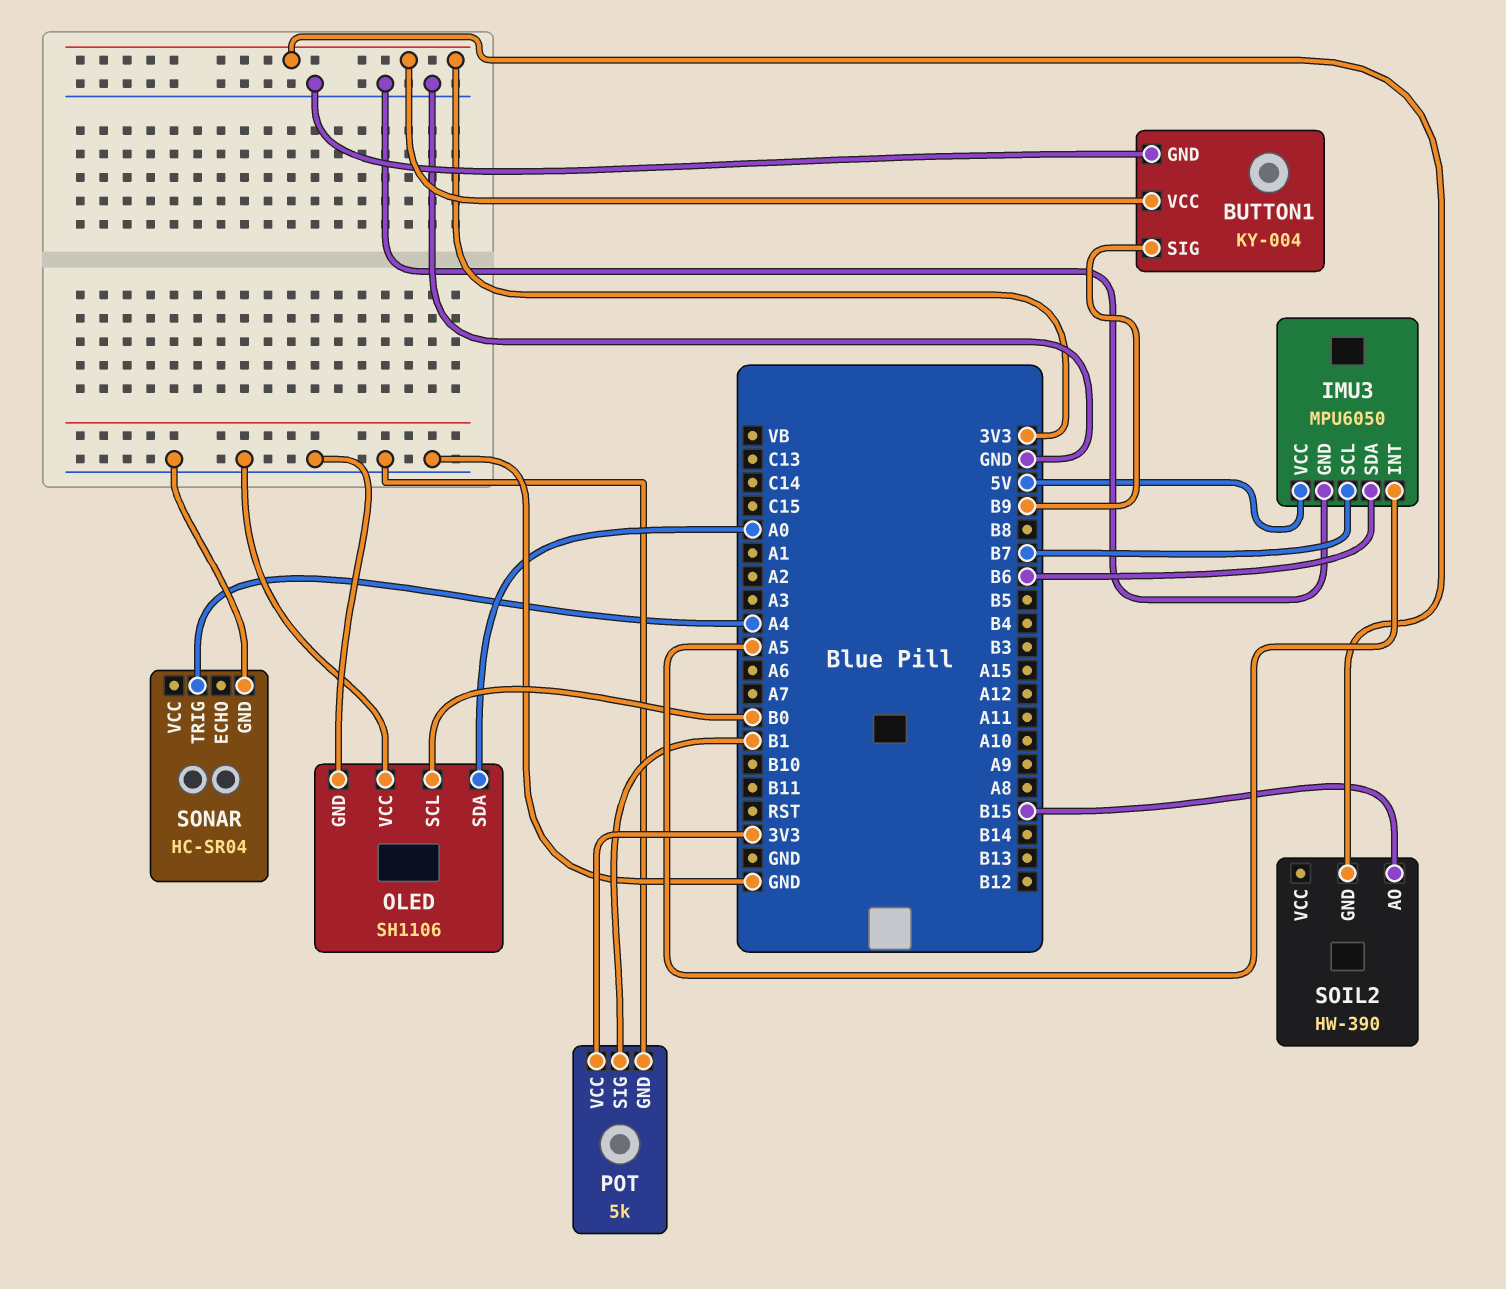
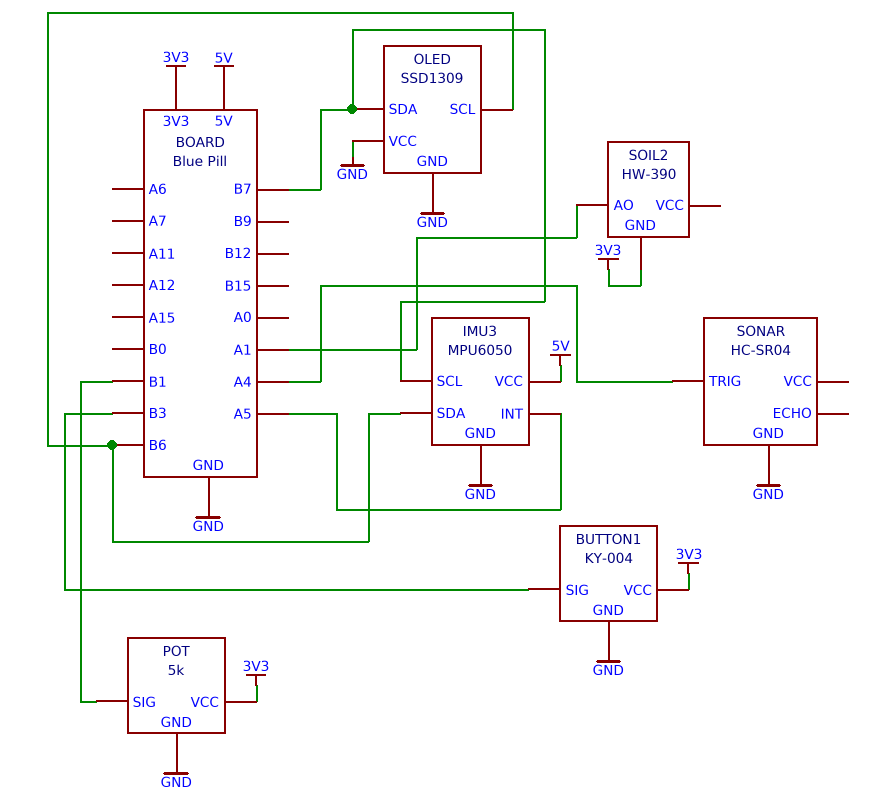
BUTTON1 pin SIG: B9 -> B3
OLED: SH1106 -> SSD1309
OLED pin SCL: B0 -> B6
OLED pin SDA: A0 -> B7
SOIL2 pin AO: B15 -> A1

